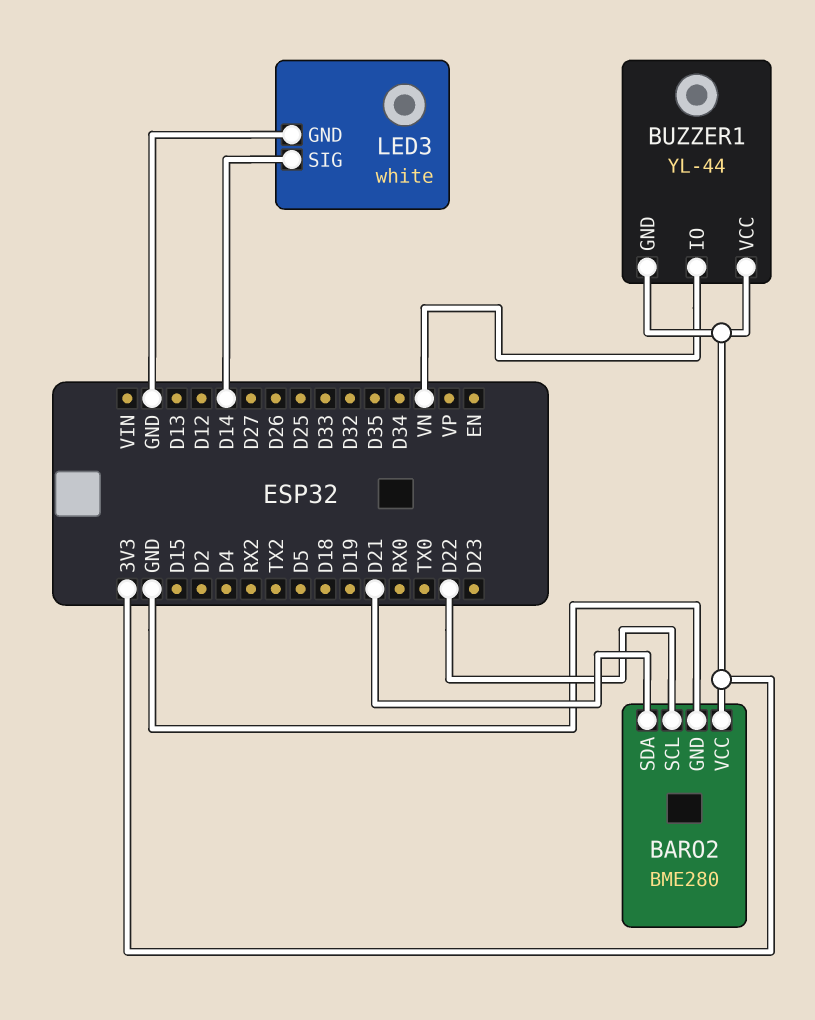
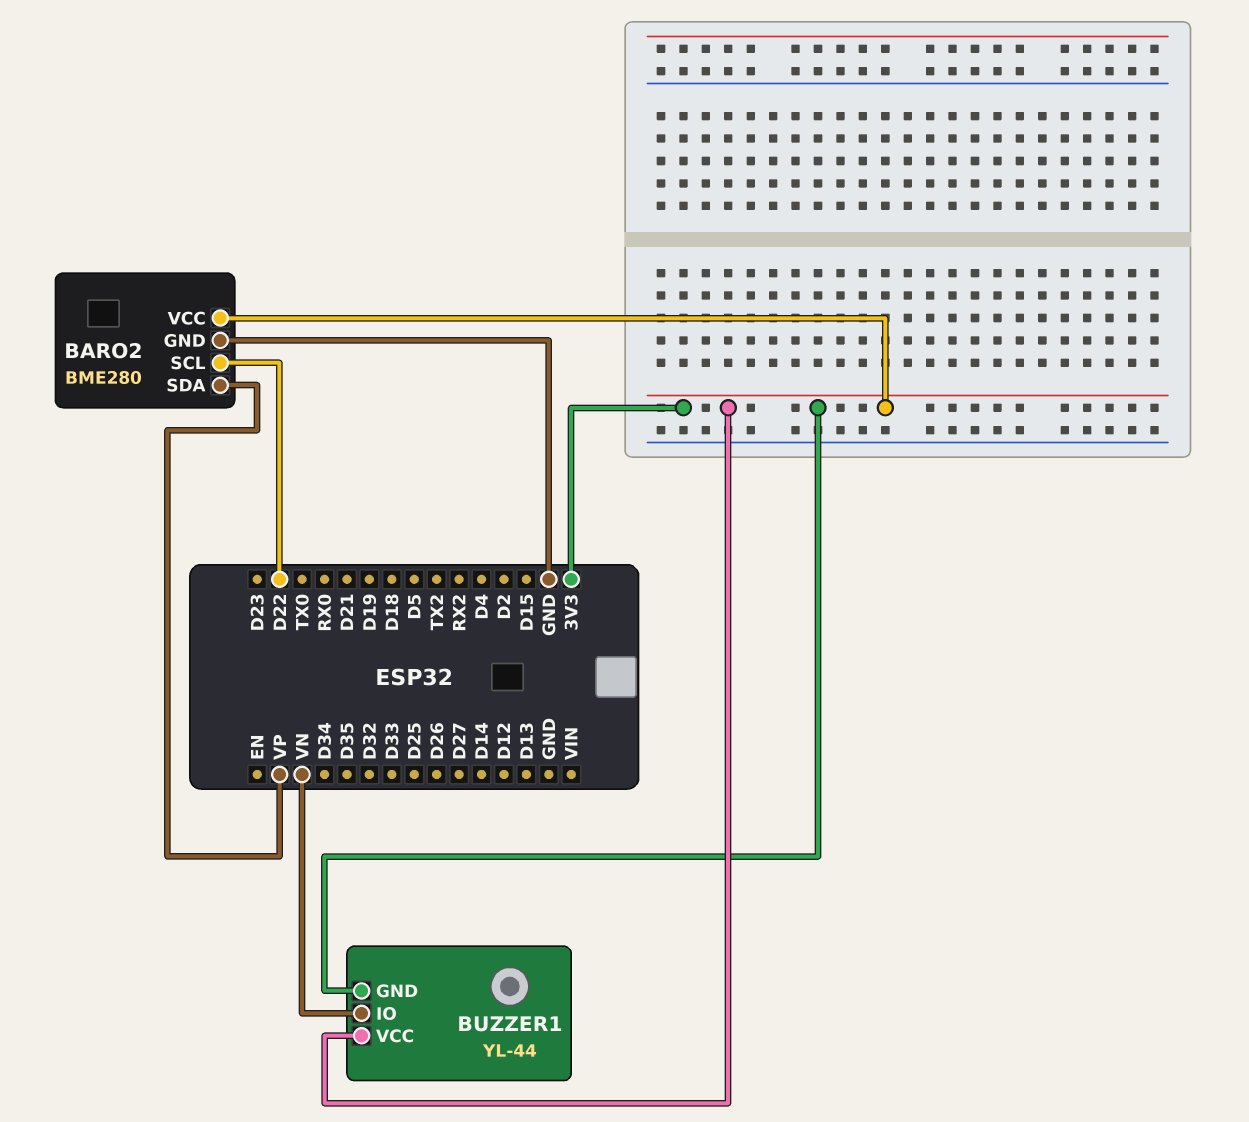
BARO2 pin SDA: D21 -> VP
LED3: white -> none
LED3 pin GND: GND -> none
LED3 pin SIG: D14 -> none

